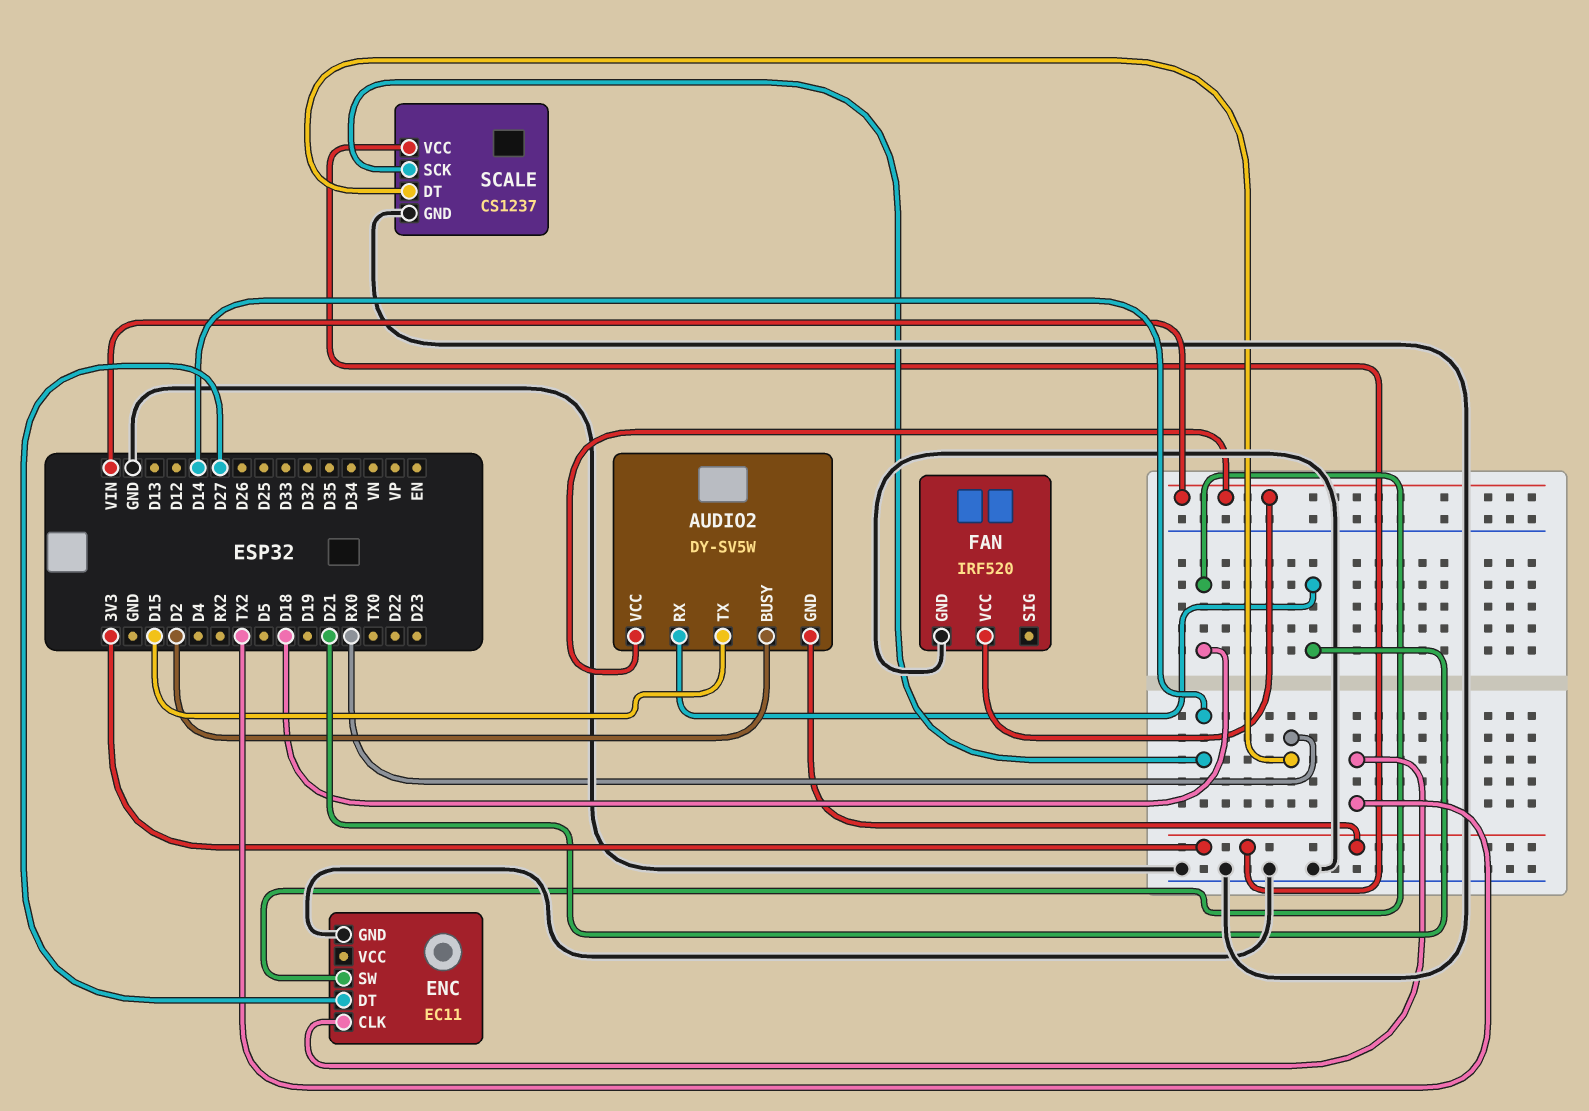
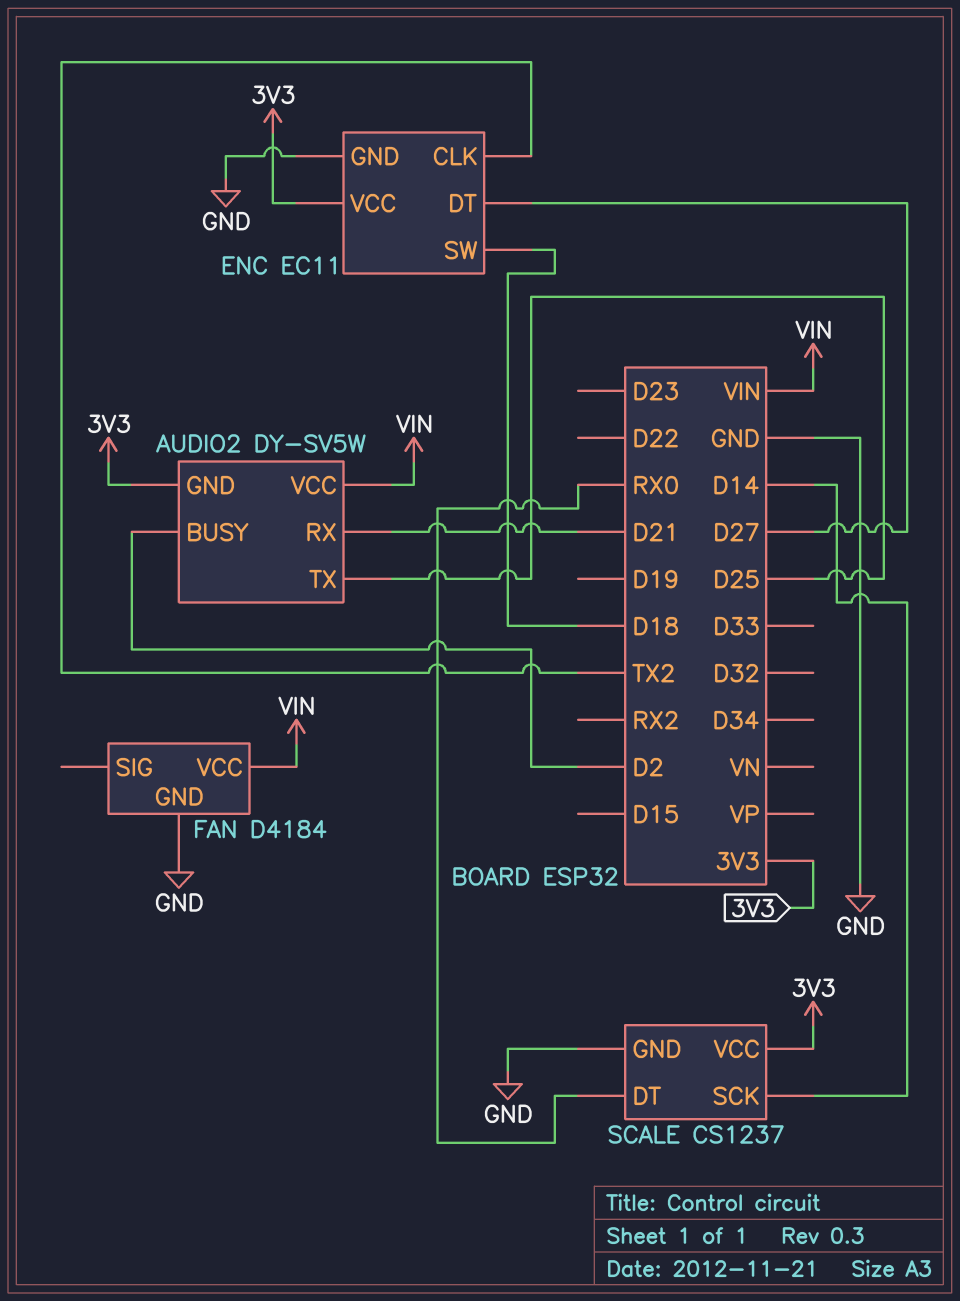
AUDIO2 pin TX: D15 -> D25
ENC pin VCC: none -> 3V3
FAN: IRF520 -> D4184

